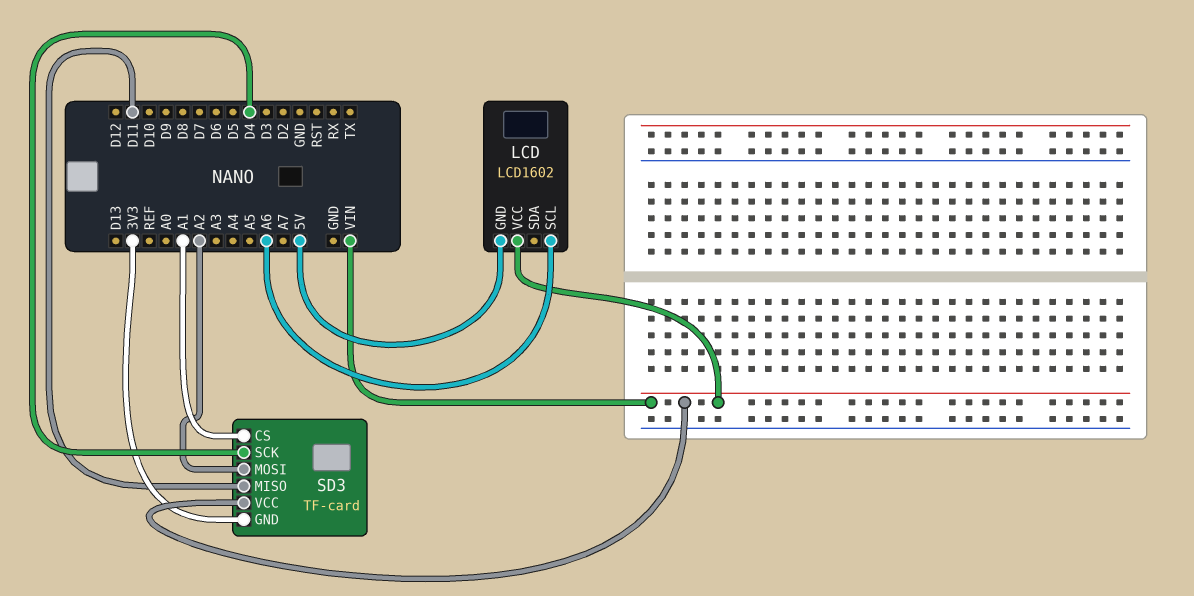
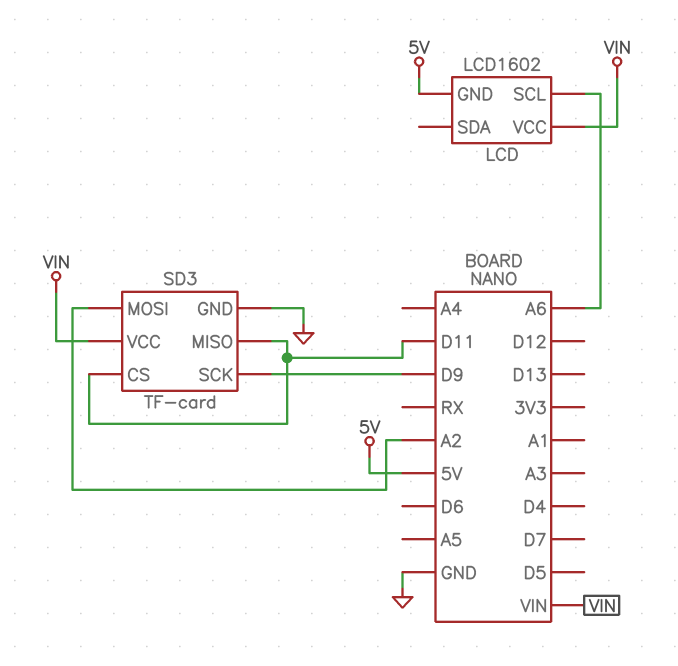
SD3 pin CS: A1 -> D11
SD3 pin GND: 3V3 -> GND
SD3 pin SCK: D4 -> D9

